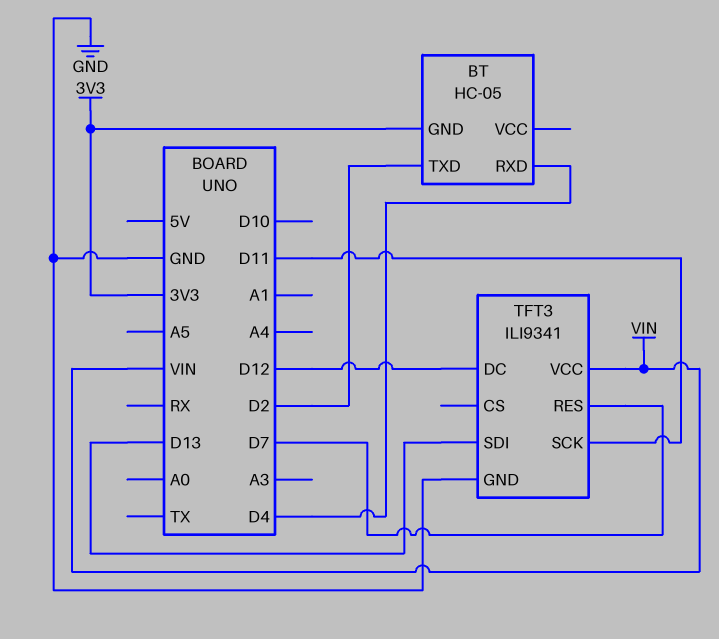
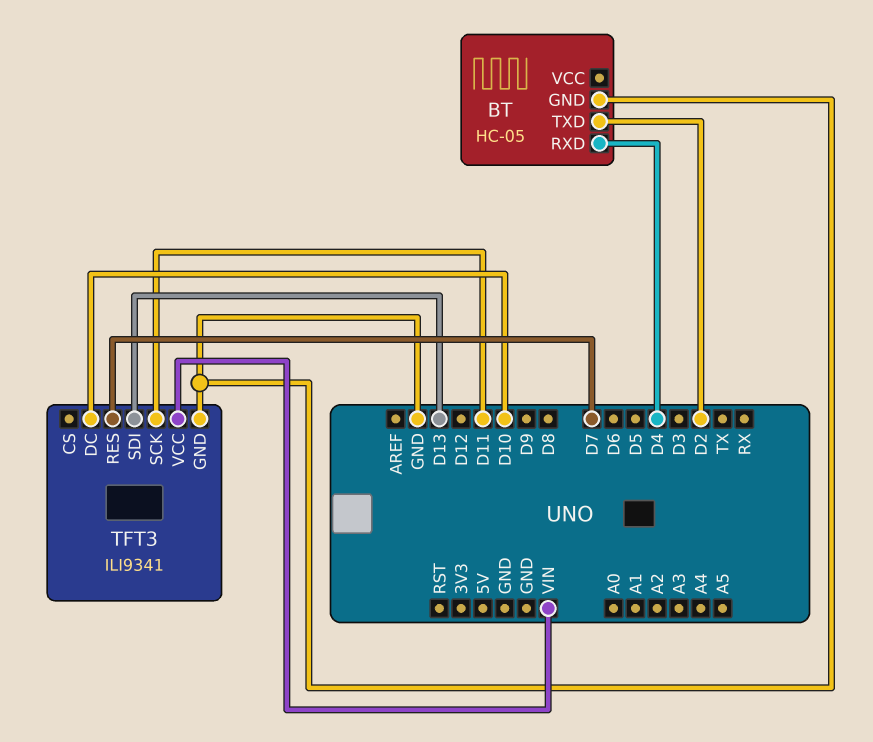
BT pin GND: 3V3 -> GND
TFT3 pin DC: D12 -> D10

